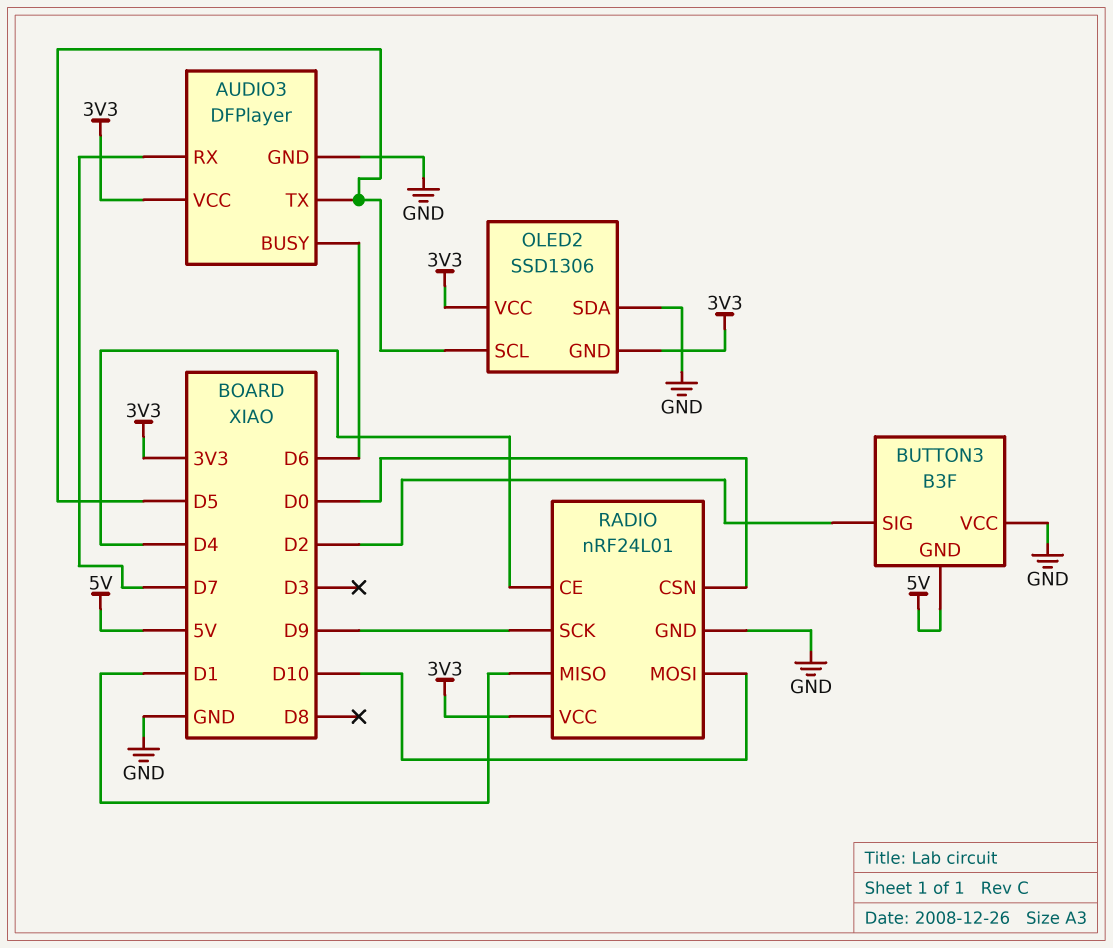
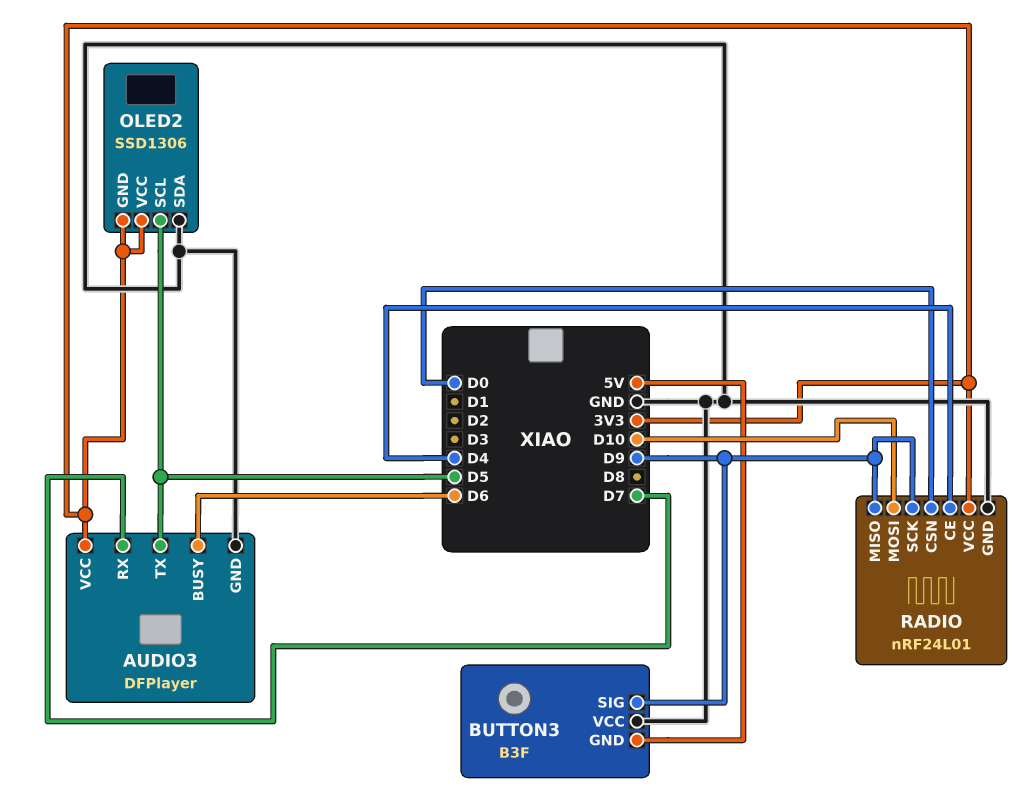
BUTTON3 pin SIG: D2 -> D9
RADIO pin MISO: D1 -> D9

